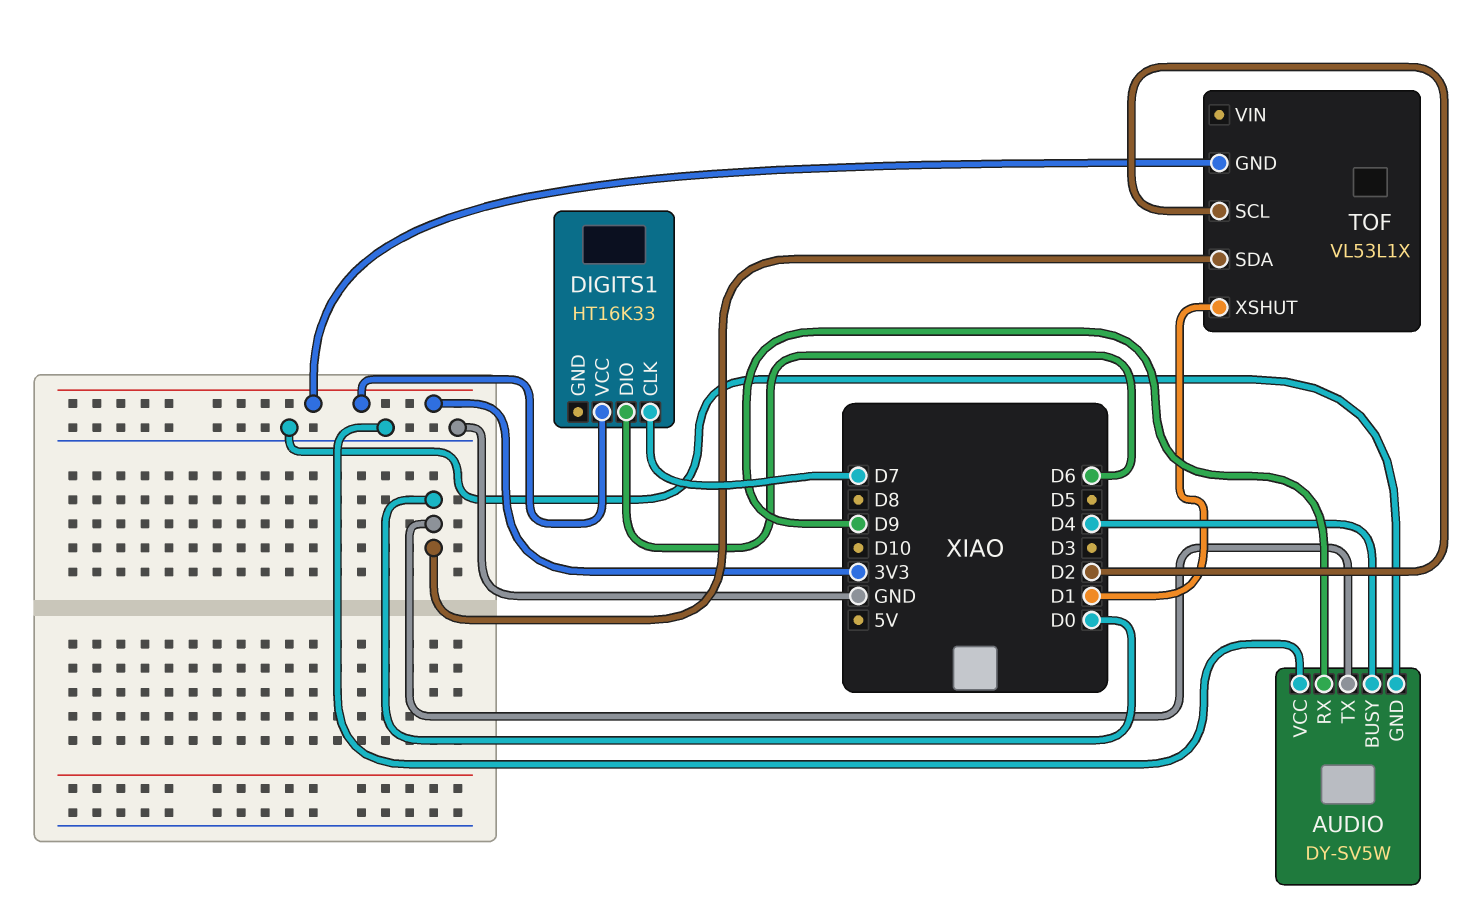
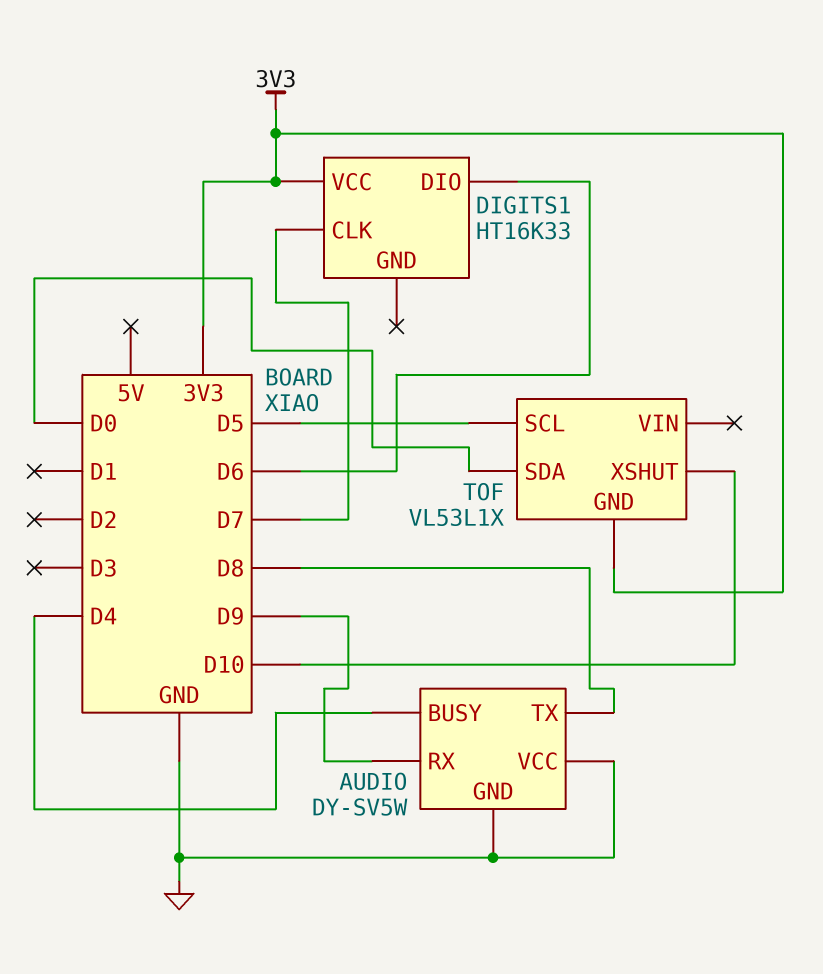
AUDIO pin TX: D0 -> D8
TOF pin SCL: D2 -> D5
TOF pin XSHUT: D1 -> D10

